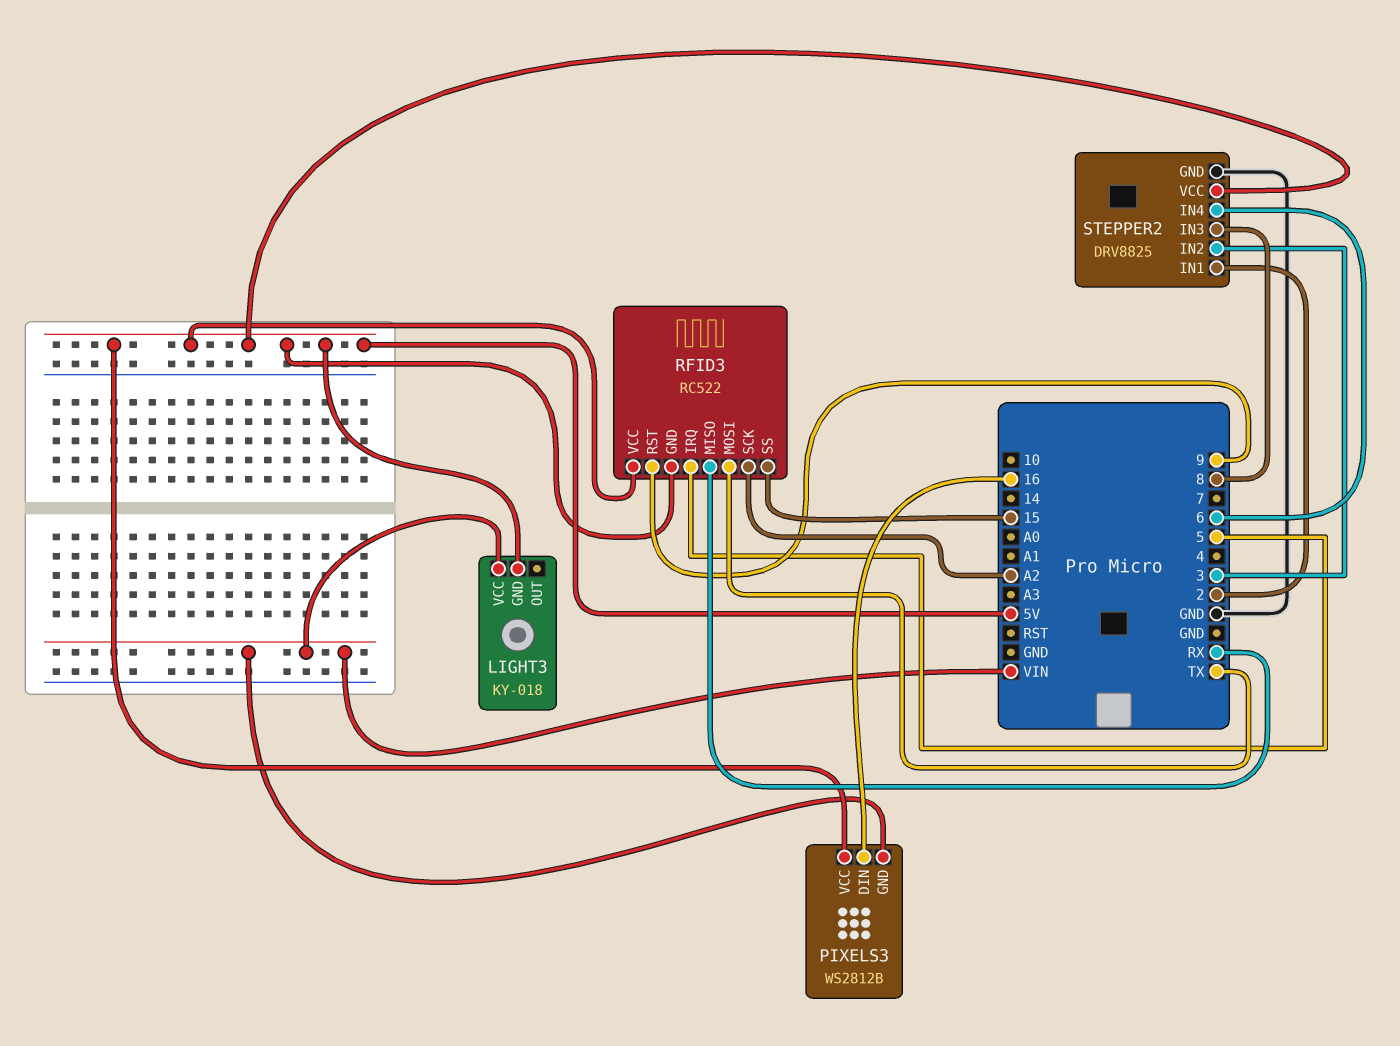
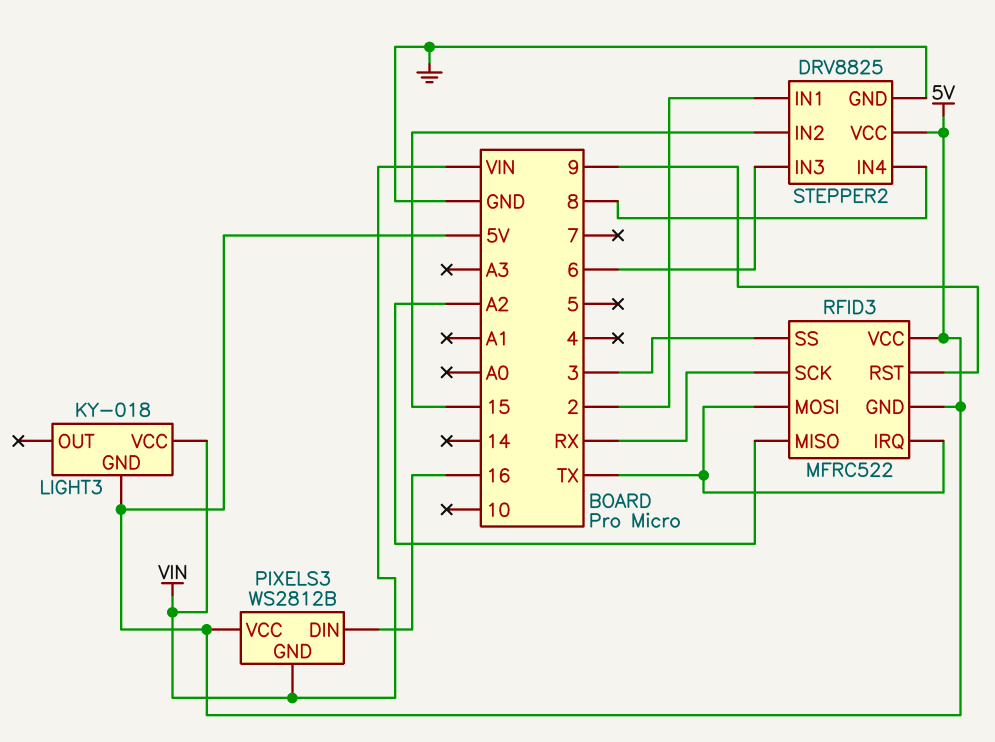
RFID3: RC522 -> MFRC522
RFID3 pin IRQ: 5 -> TX
RFID3 pin MISO: RX -> A2
RFID3 pin SCK: A2 -> RX
RFID3 pin SS: 15 -> 3
STEPPER2 pin IN2: 3 -> 15
STEPPER2 pin IN3: 8 -> 6
STEPPER2 pin IN4: 6 -> 8

